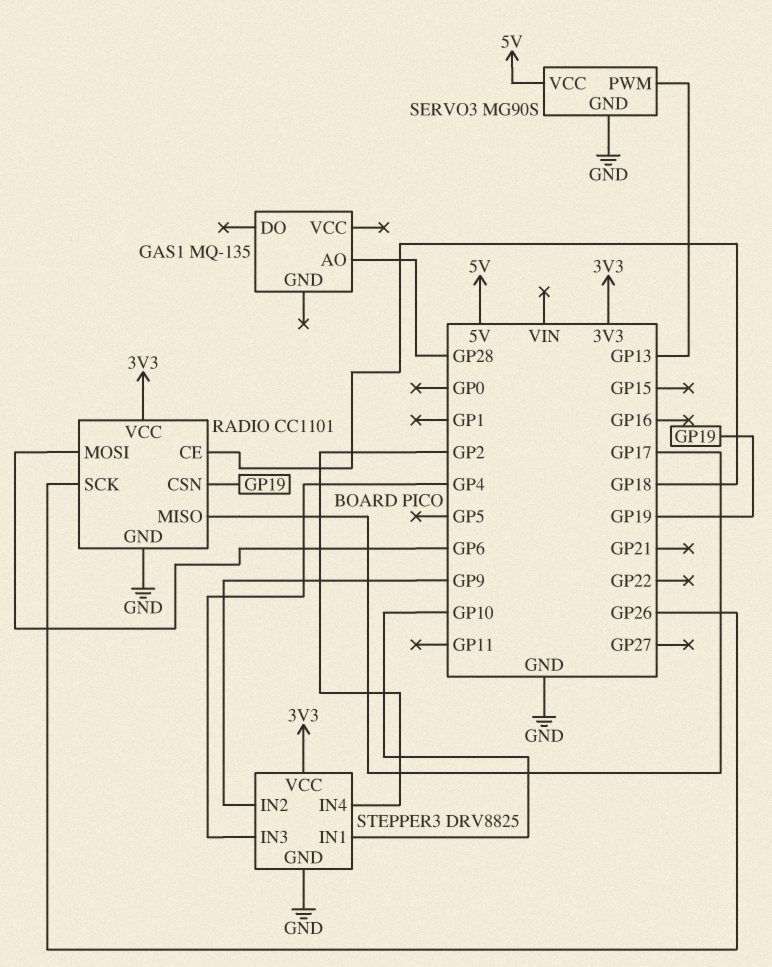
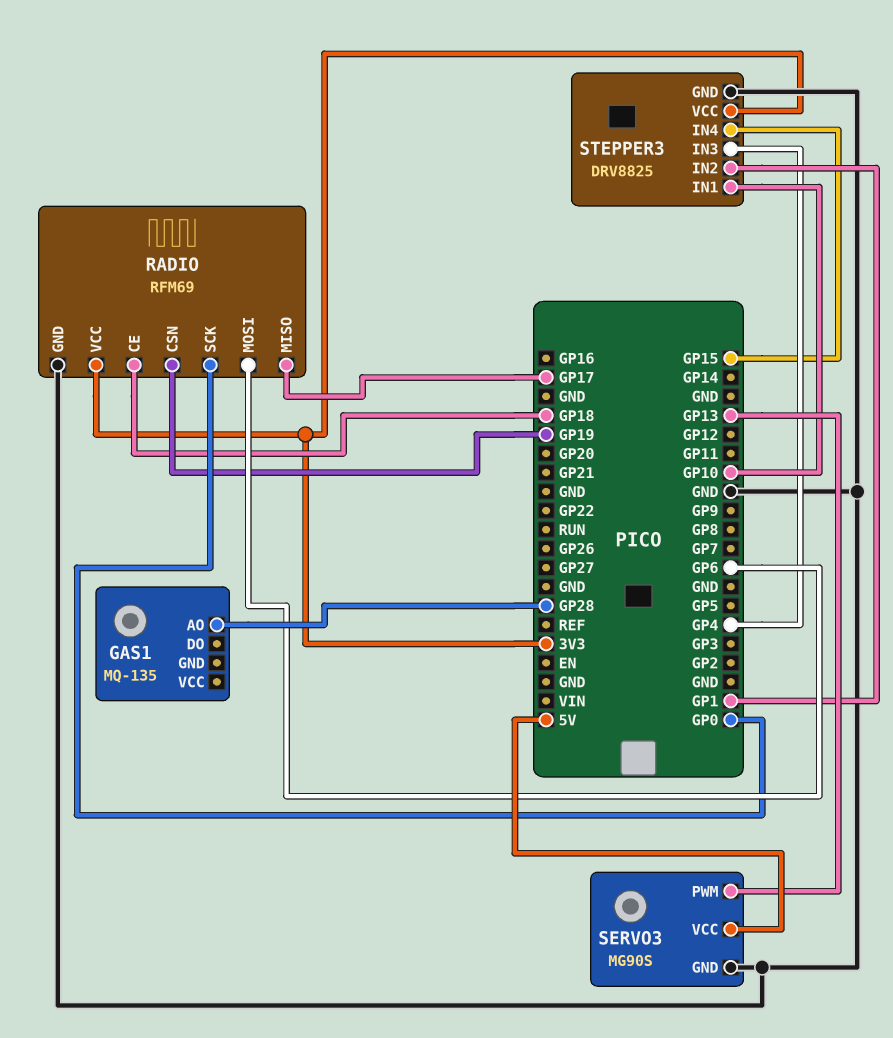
RADIO: CC1101 -> RFM69
RADIO pin SCK: GP26 -> GP0
STEPPER3 pin IN2: GP9 -> GP1
STEPPER3 pin IN4: GP2 -> GP15

